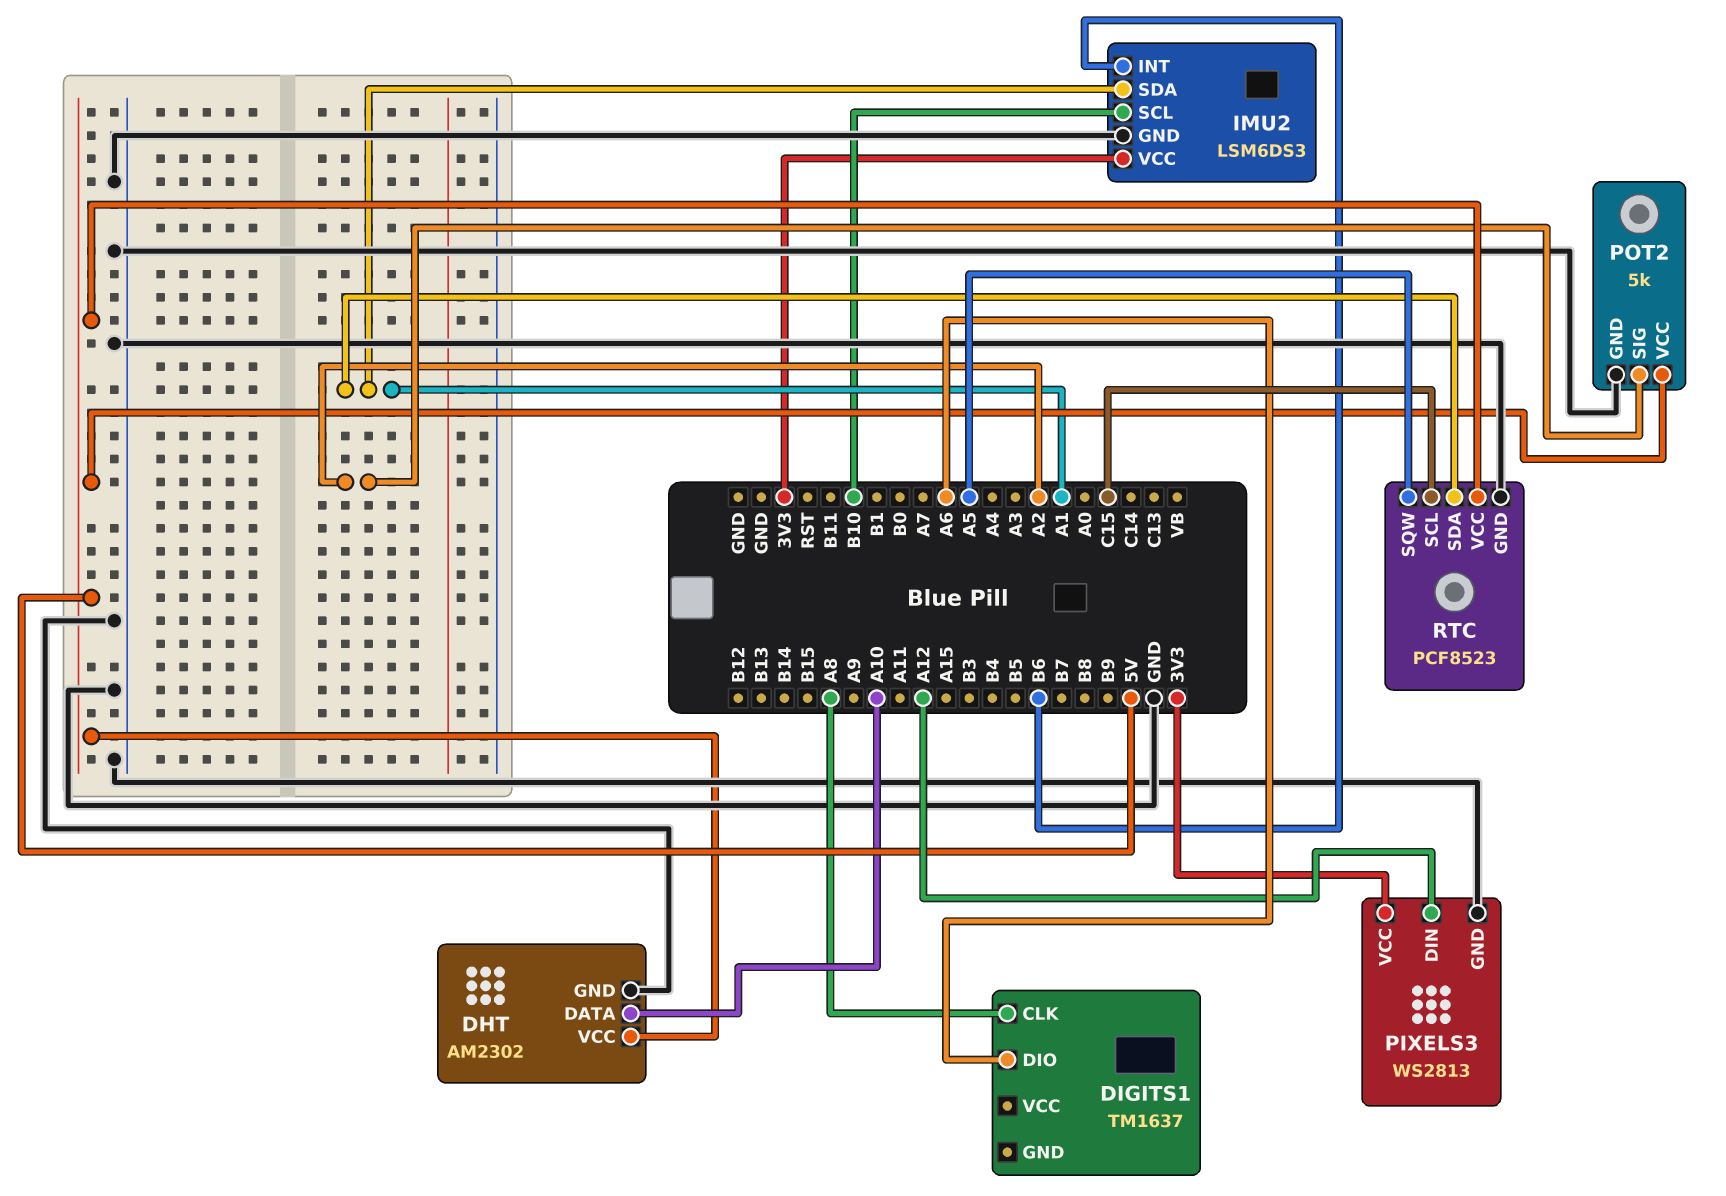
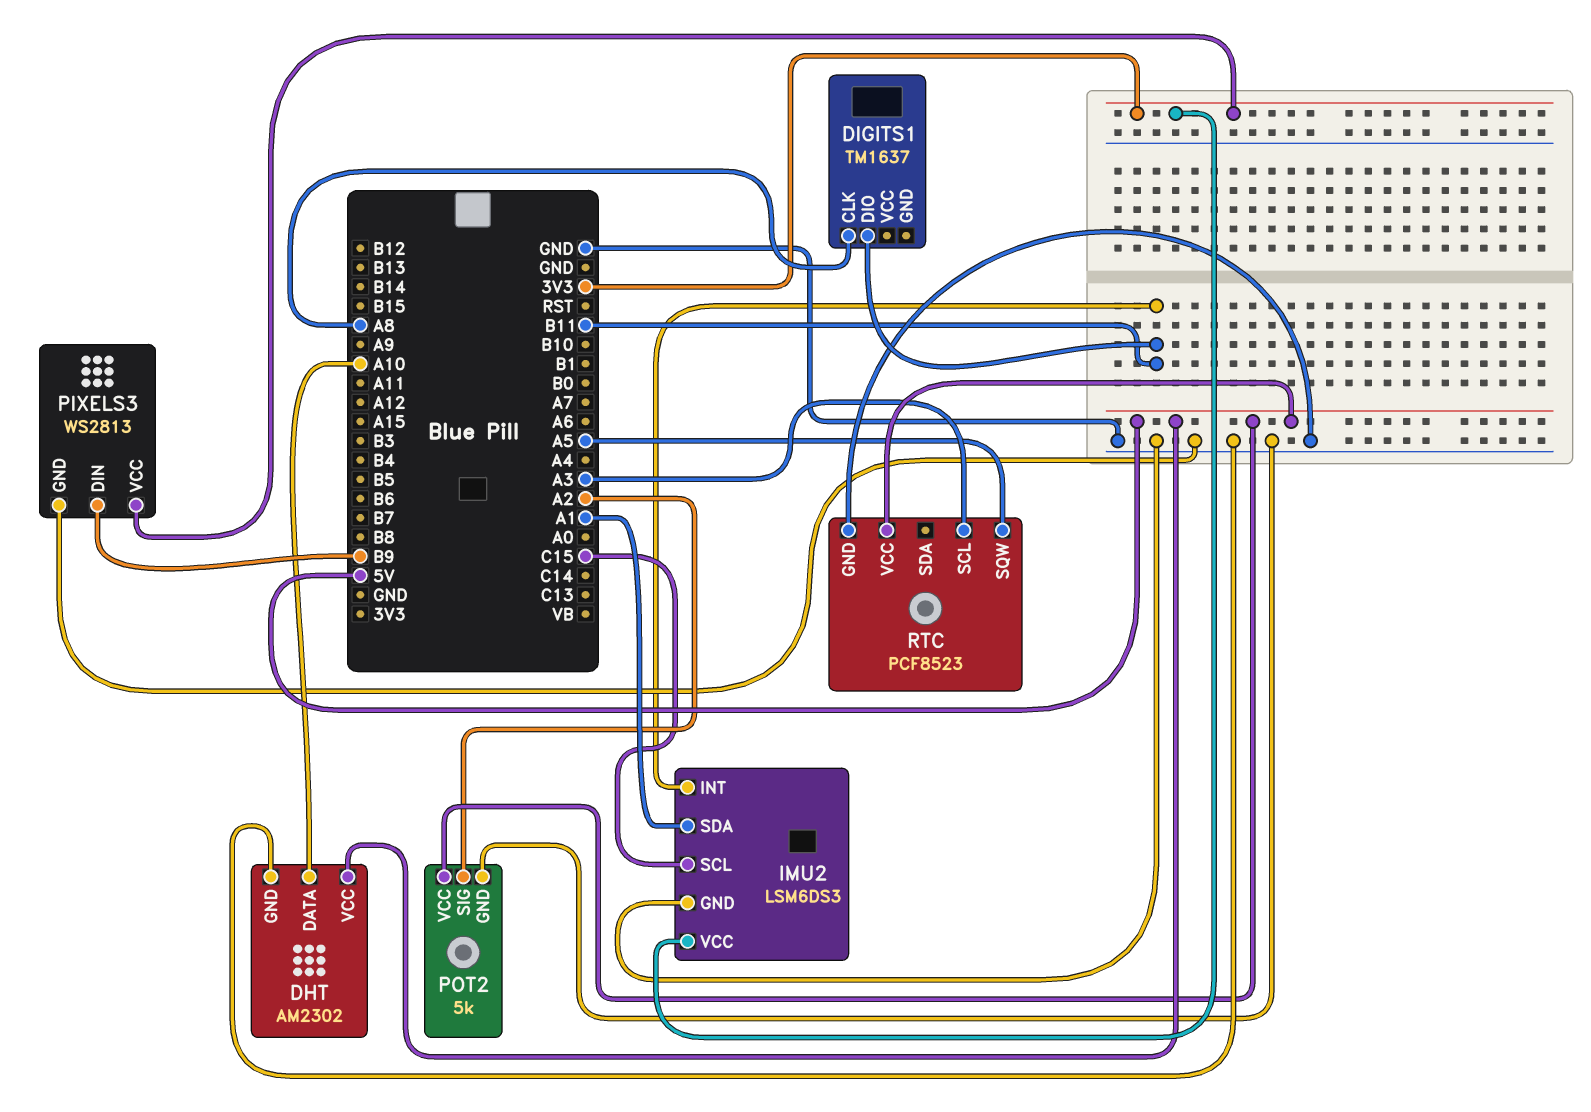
DIGITS1 pin DIO: A6 -> B11
IMU2 pin INT: B6 -> B11
IMU2 pin SCL: B10 -> C15
PIXELS3 pin DIN: A12 -> B9
RTC pin SCL: C15 -> A3
RTC pin SDA: A1 -> none

